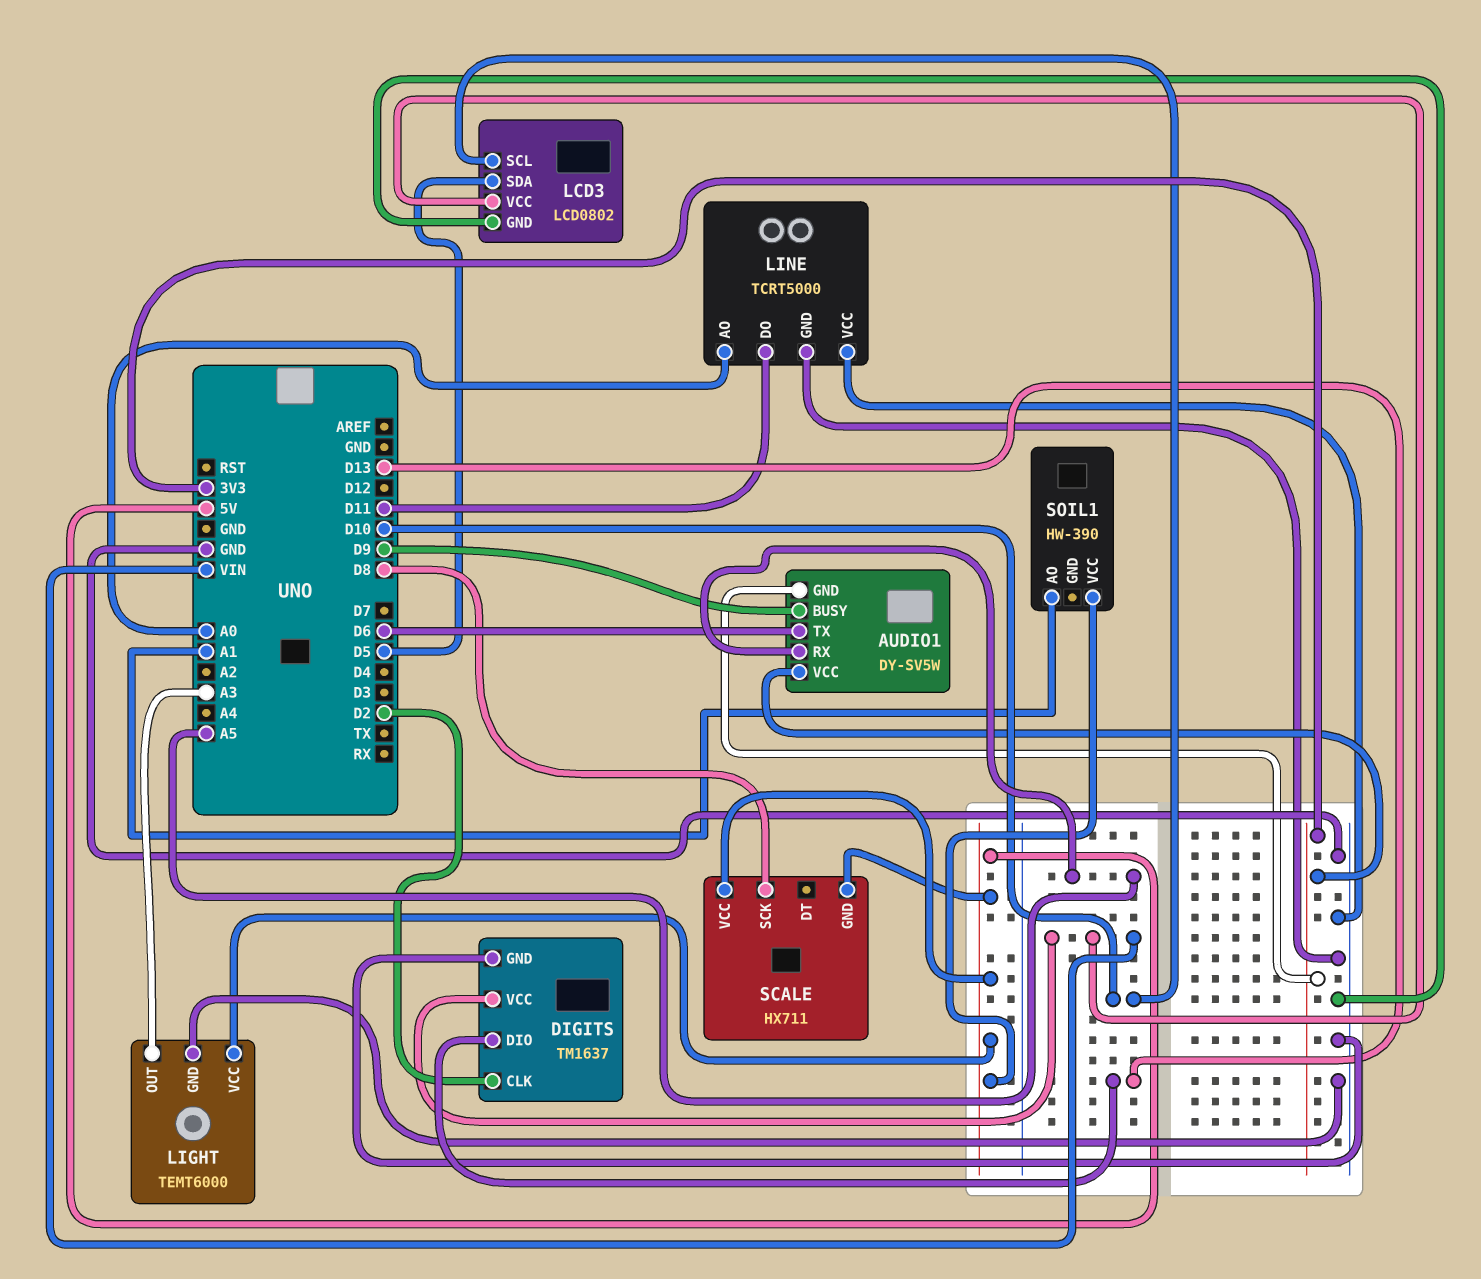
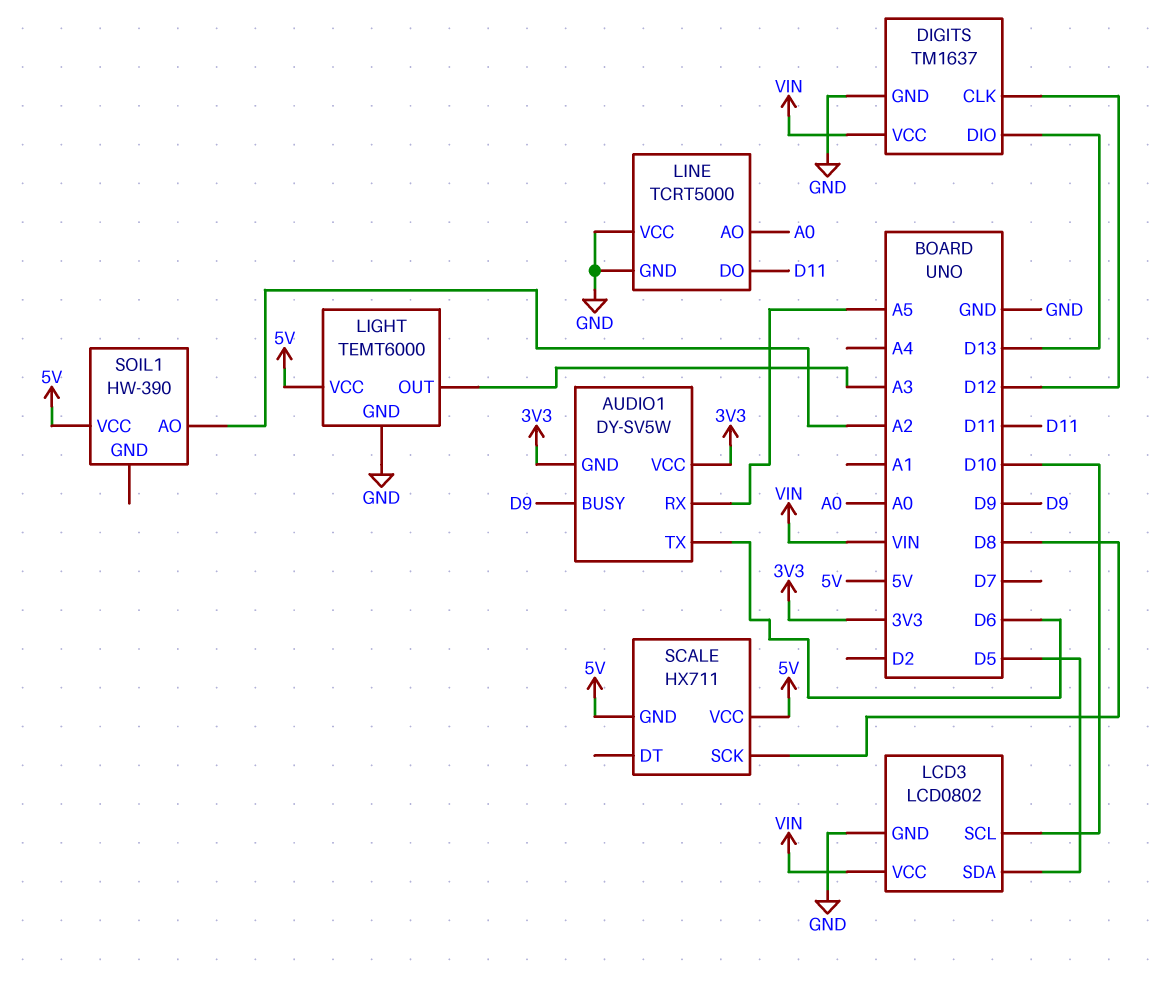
DIGITS pin CLK: D2 -> D12
SOIL1 pin AO: A1 -> A2

